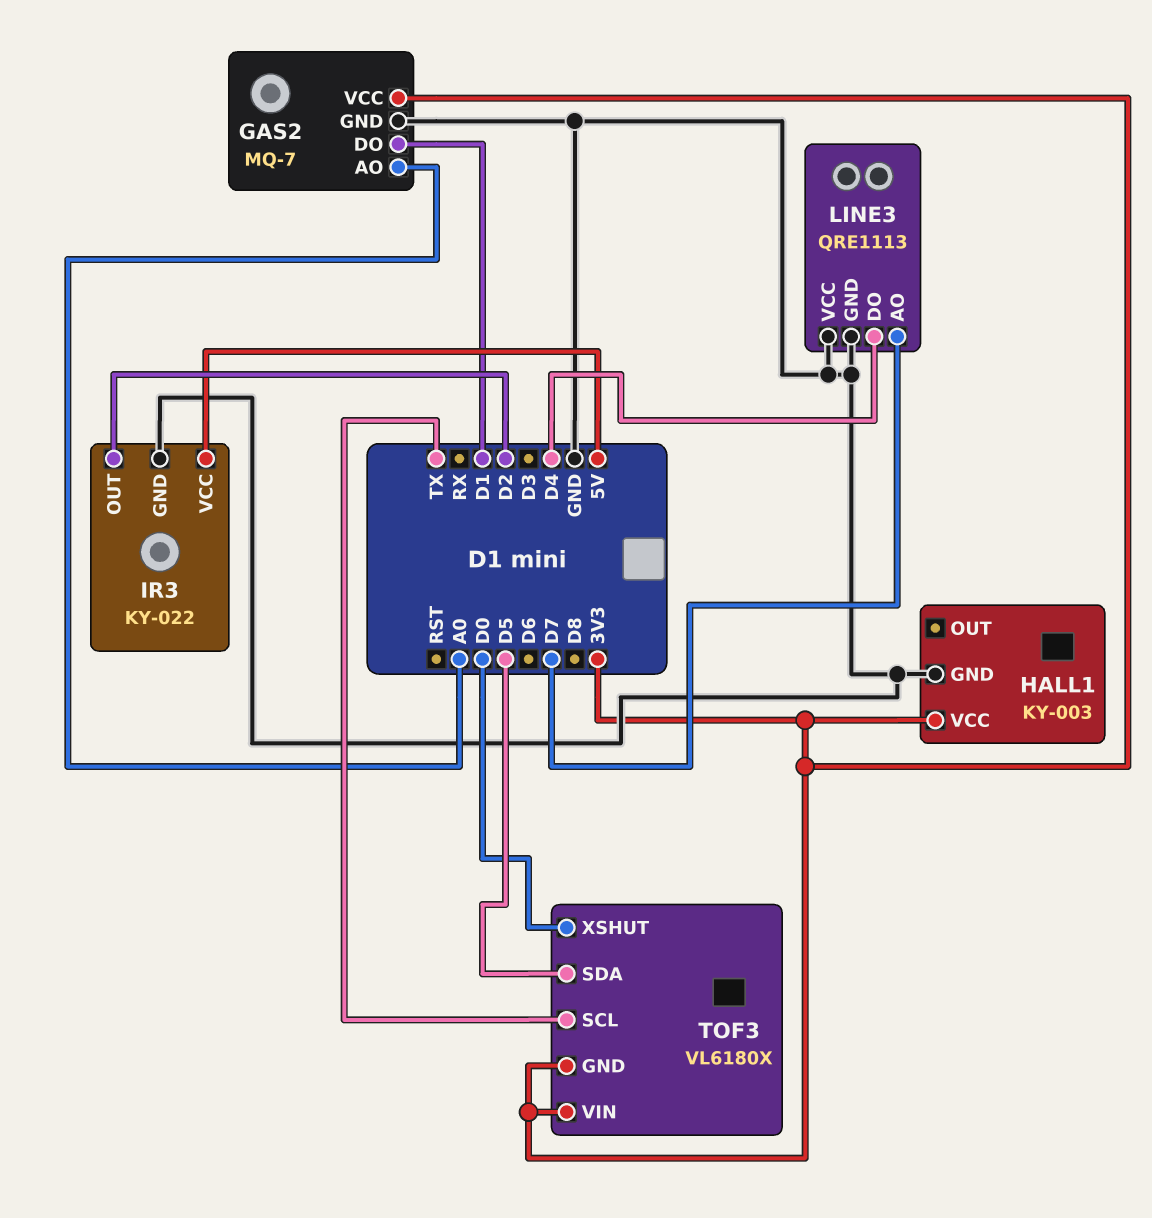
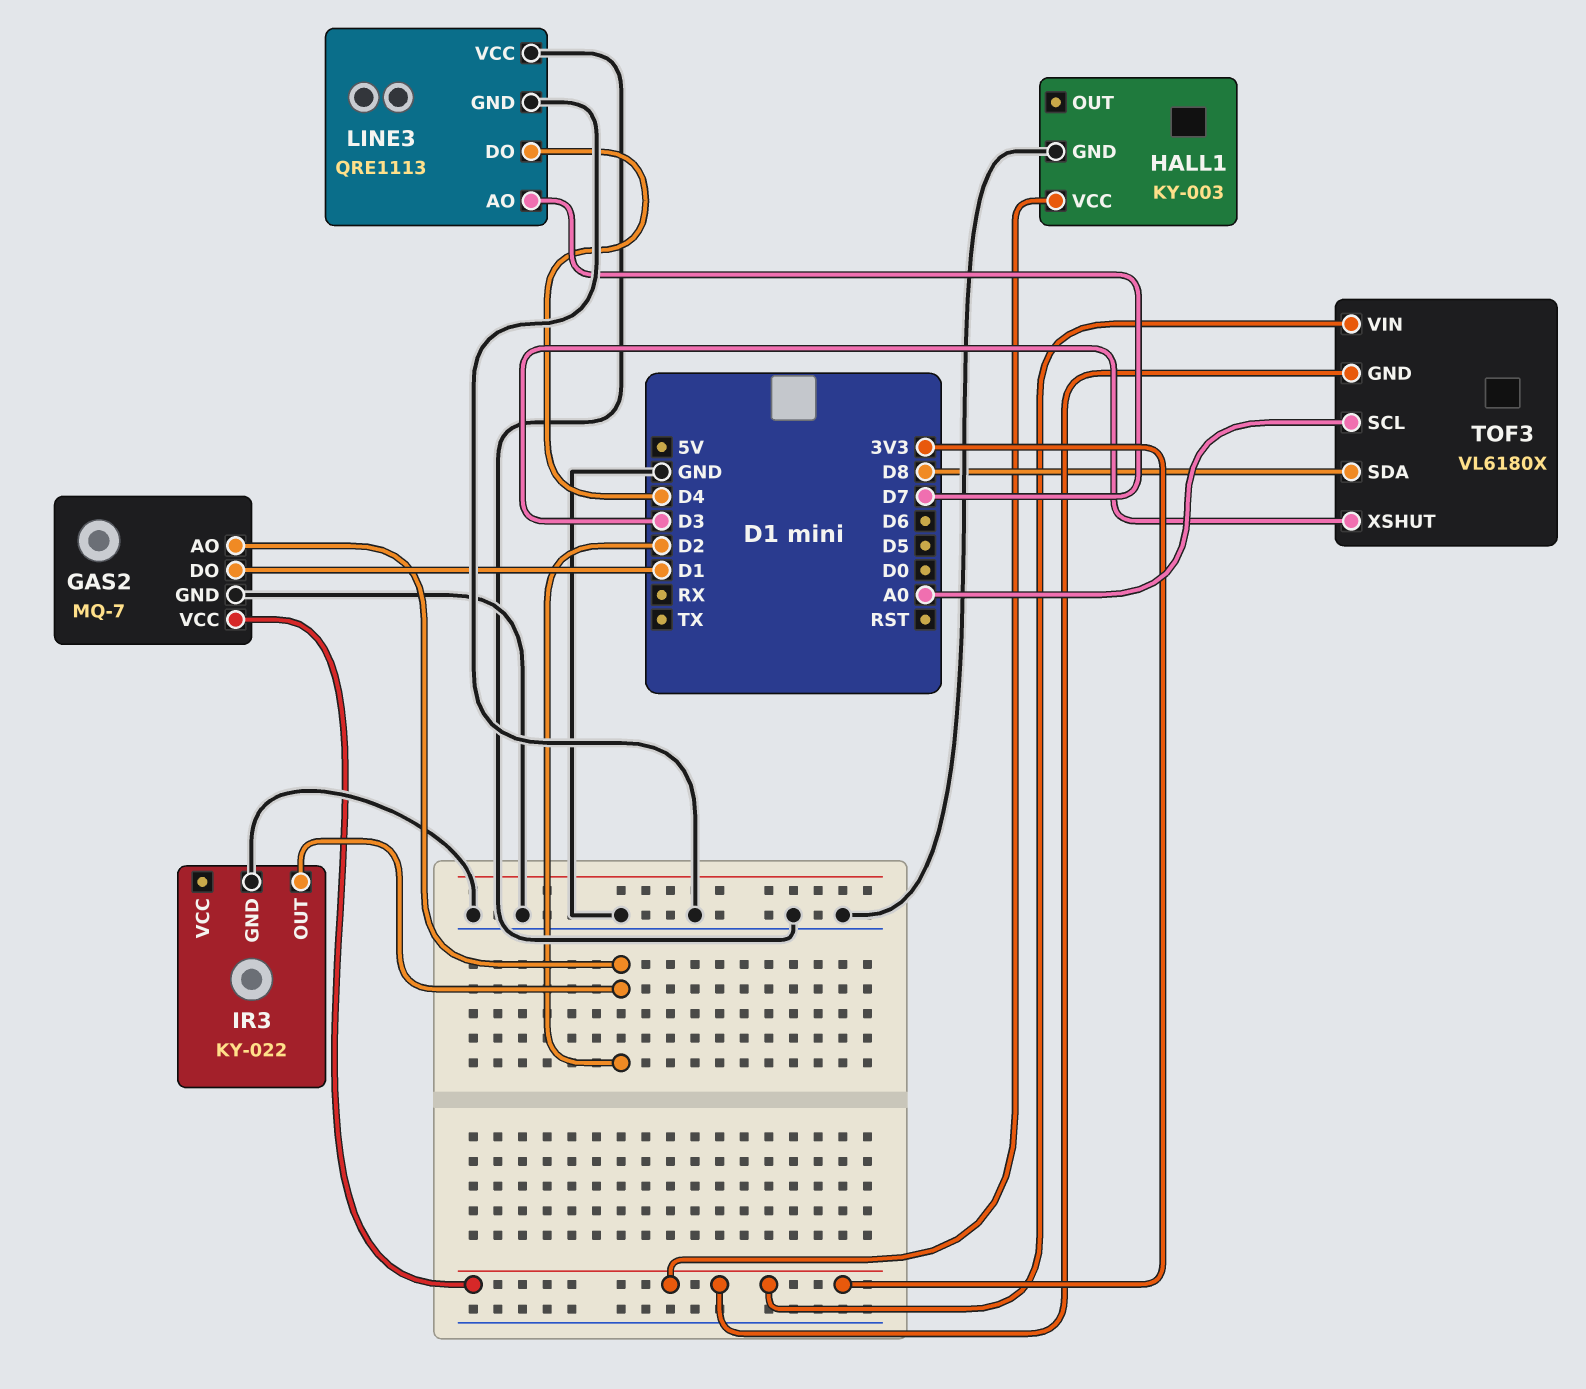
GAS2 pin AO: A0 -> D2
IR3 pin VCC: 5V -> none
TOF3 pin SCL: TX -> A0
TOF3 pin SDA: D5 -> D8
TOF3 pin XSHUT: D0 -> D3

